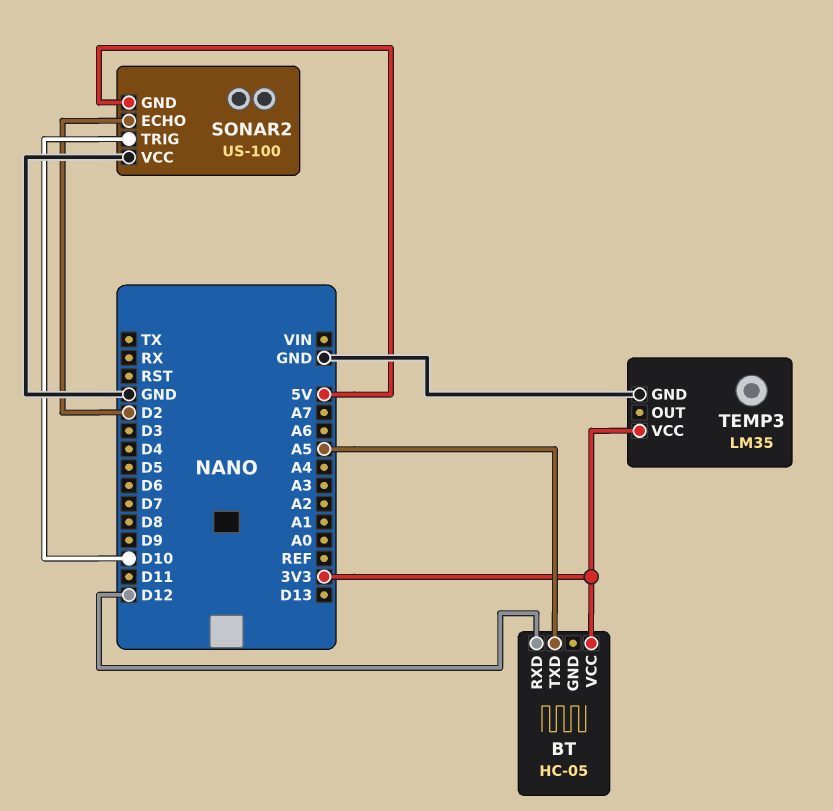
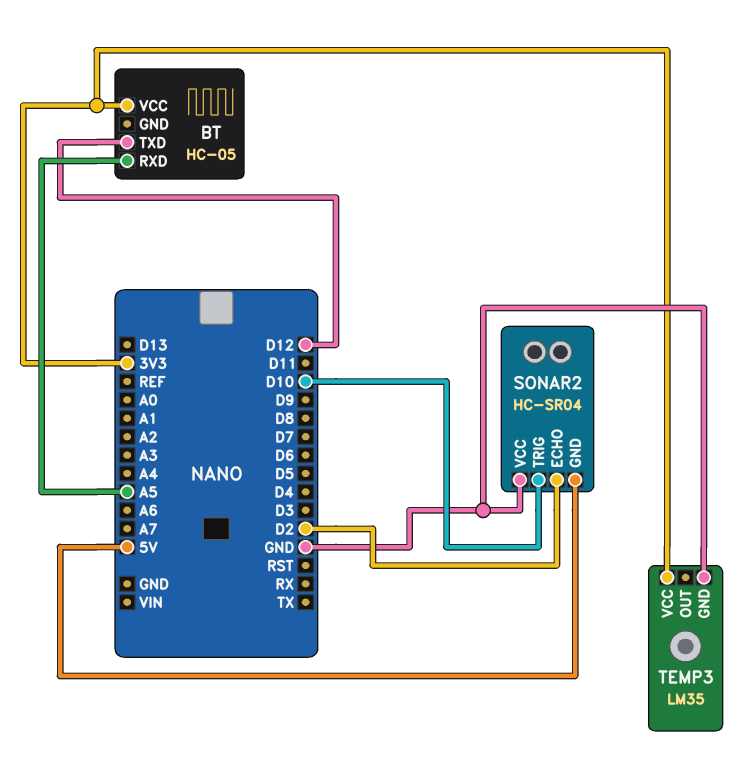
BT pin RXD: D12 -> A5
BT pin TXD: A5 -> D12
SONAR2: US-100 -> HC-SR04

